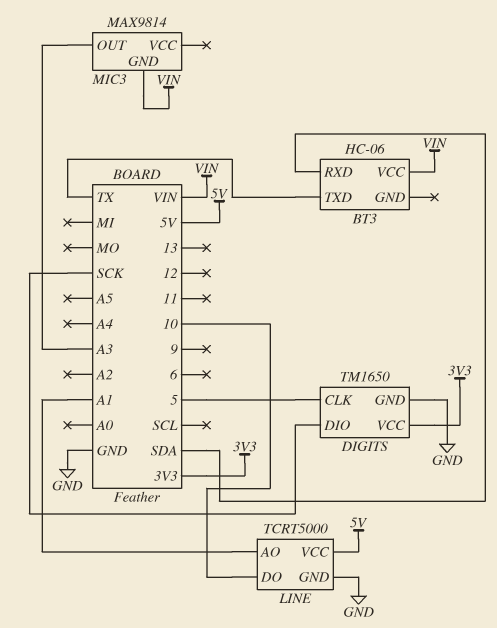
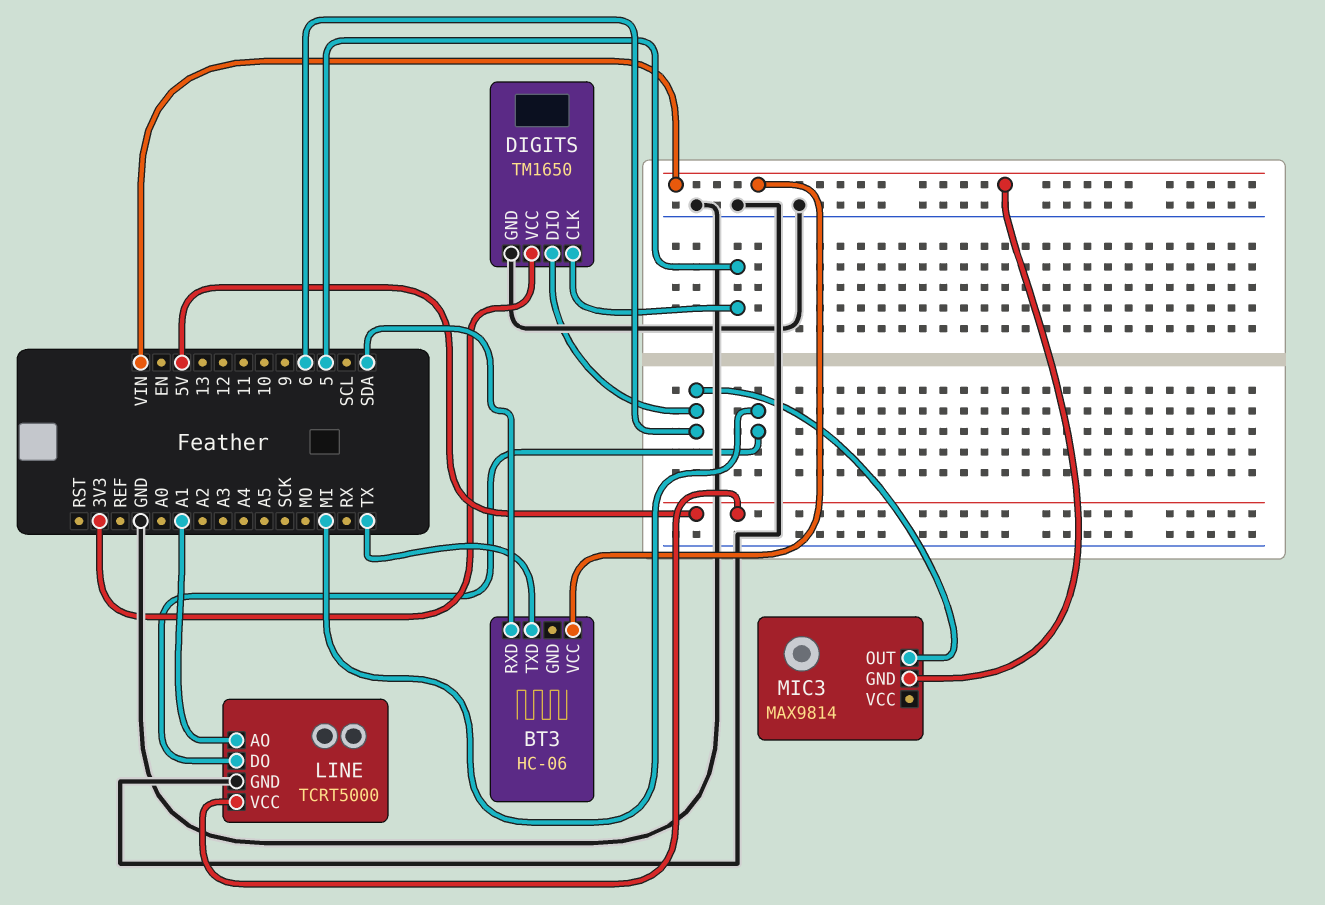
DIGITS pin DIO: SCK -> 6
LINE pin DO: 10 -> MI
MIC3 pin OUT: A3 -> 6

